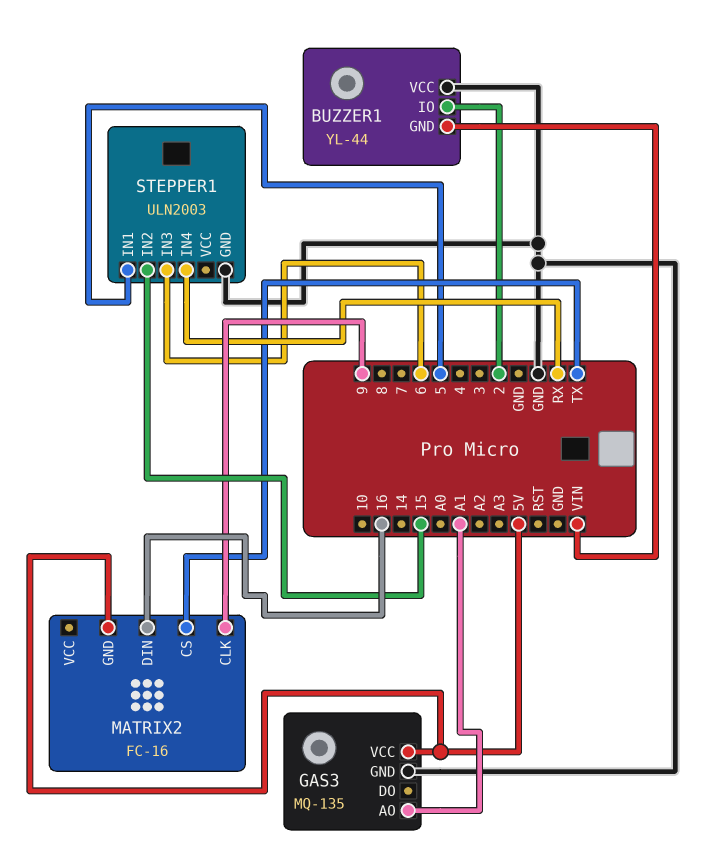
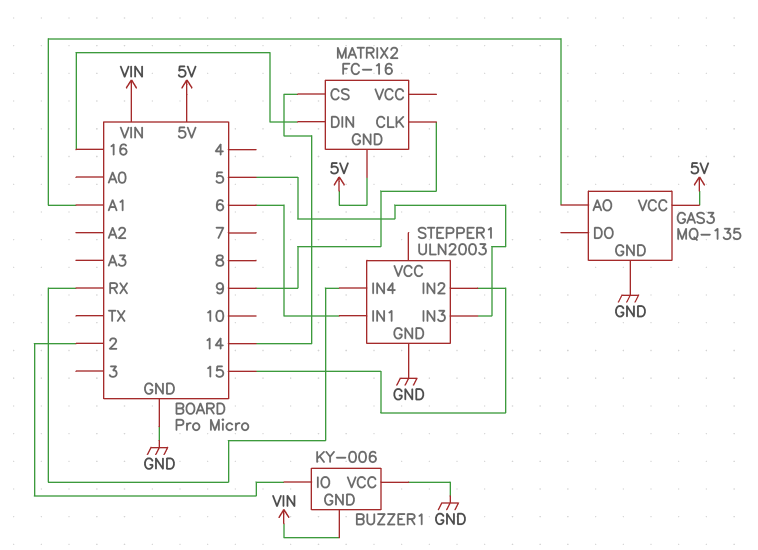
BUZZER1: YL-44 -> KY-006
MATRIX2 pin CS: TX -> 14
STEPPER1 pin IN1: 5 -> 6
STEPPER1 pin IN3: 6 -> 5

